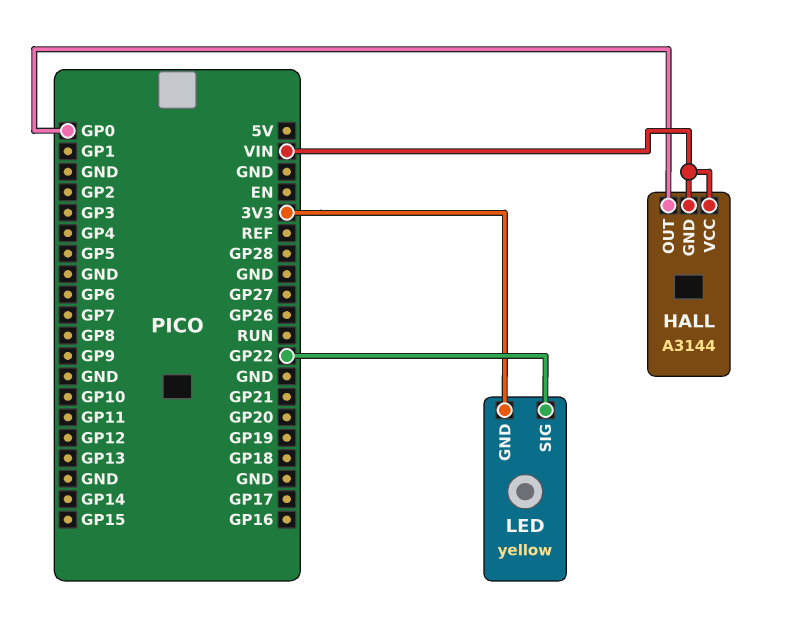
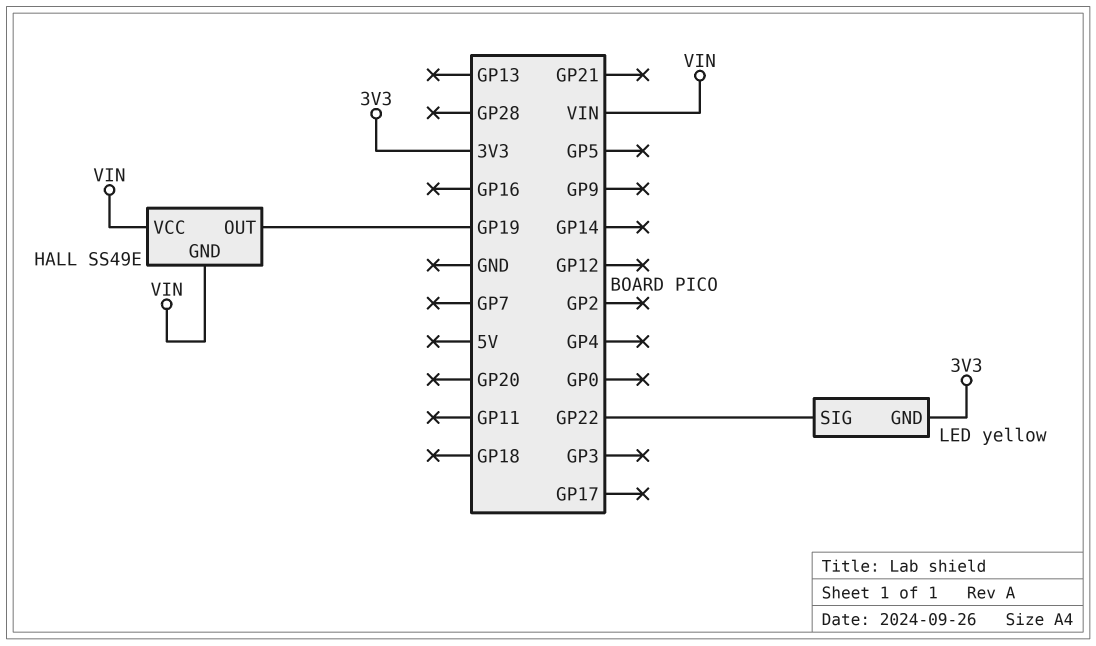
HALL: A3144 -> SS49E
HALL pin OUT: GP0 -> GP19

